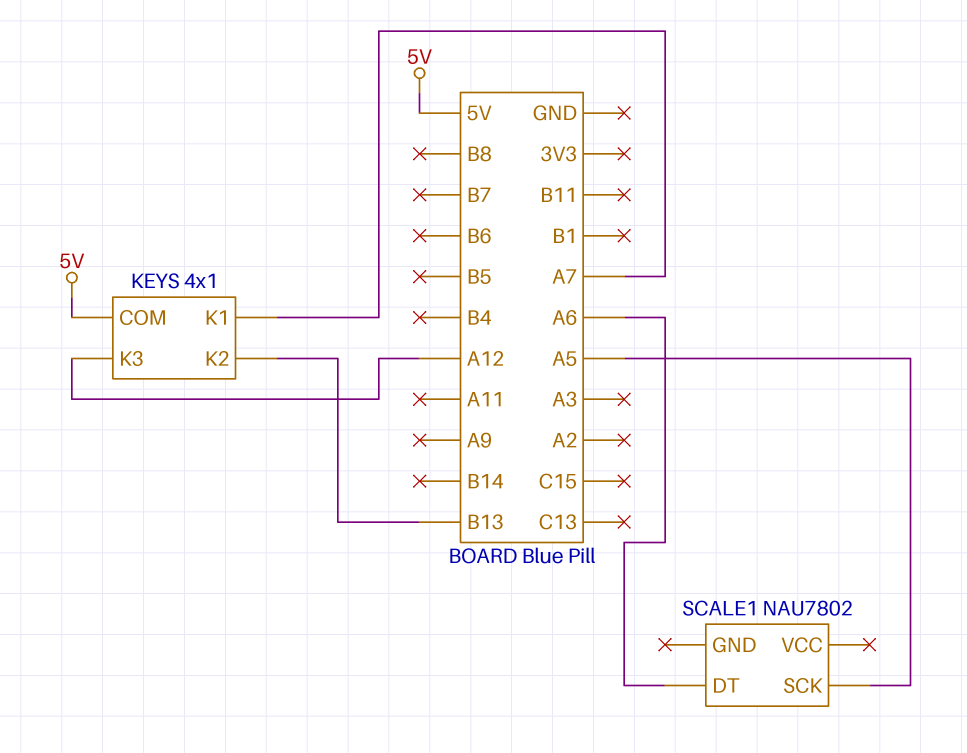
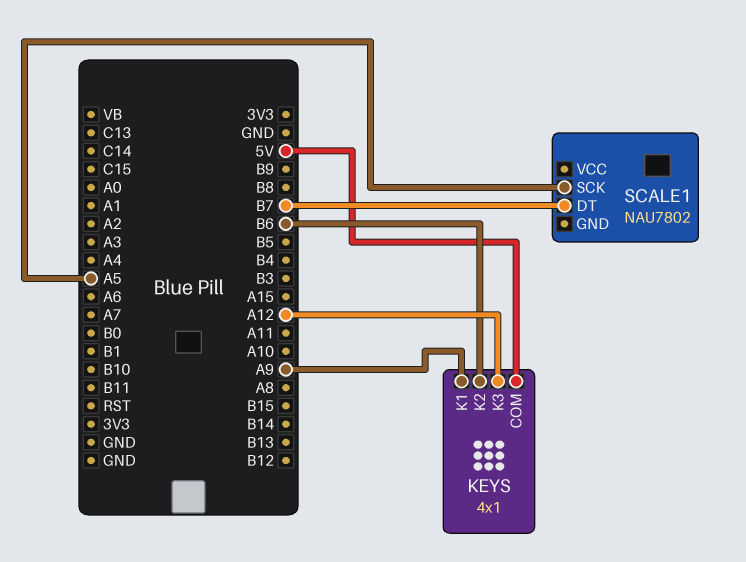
KEYS pin K1: A7 -> A9
KEYS pin K2: B13 -> B6
SCALE1 pin DT: A6 -> B7

